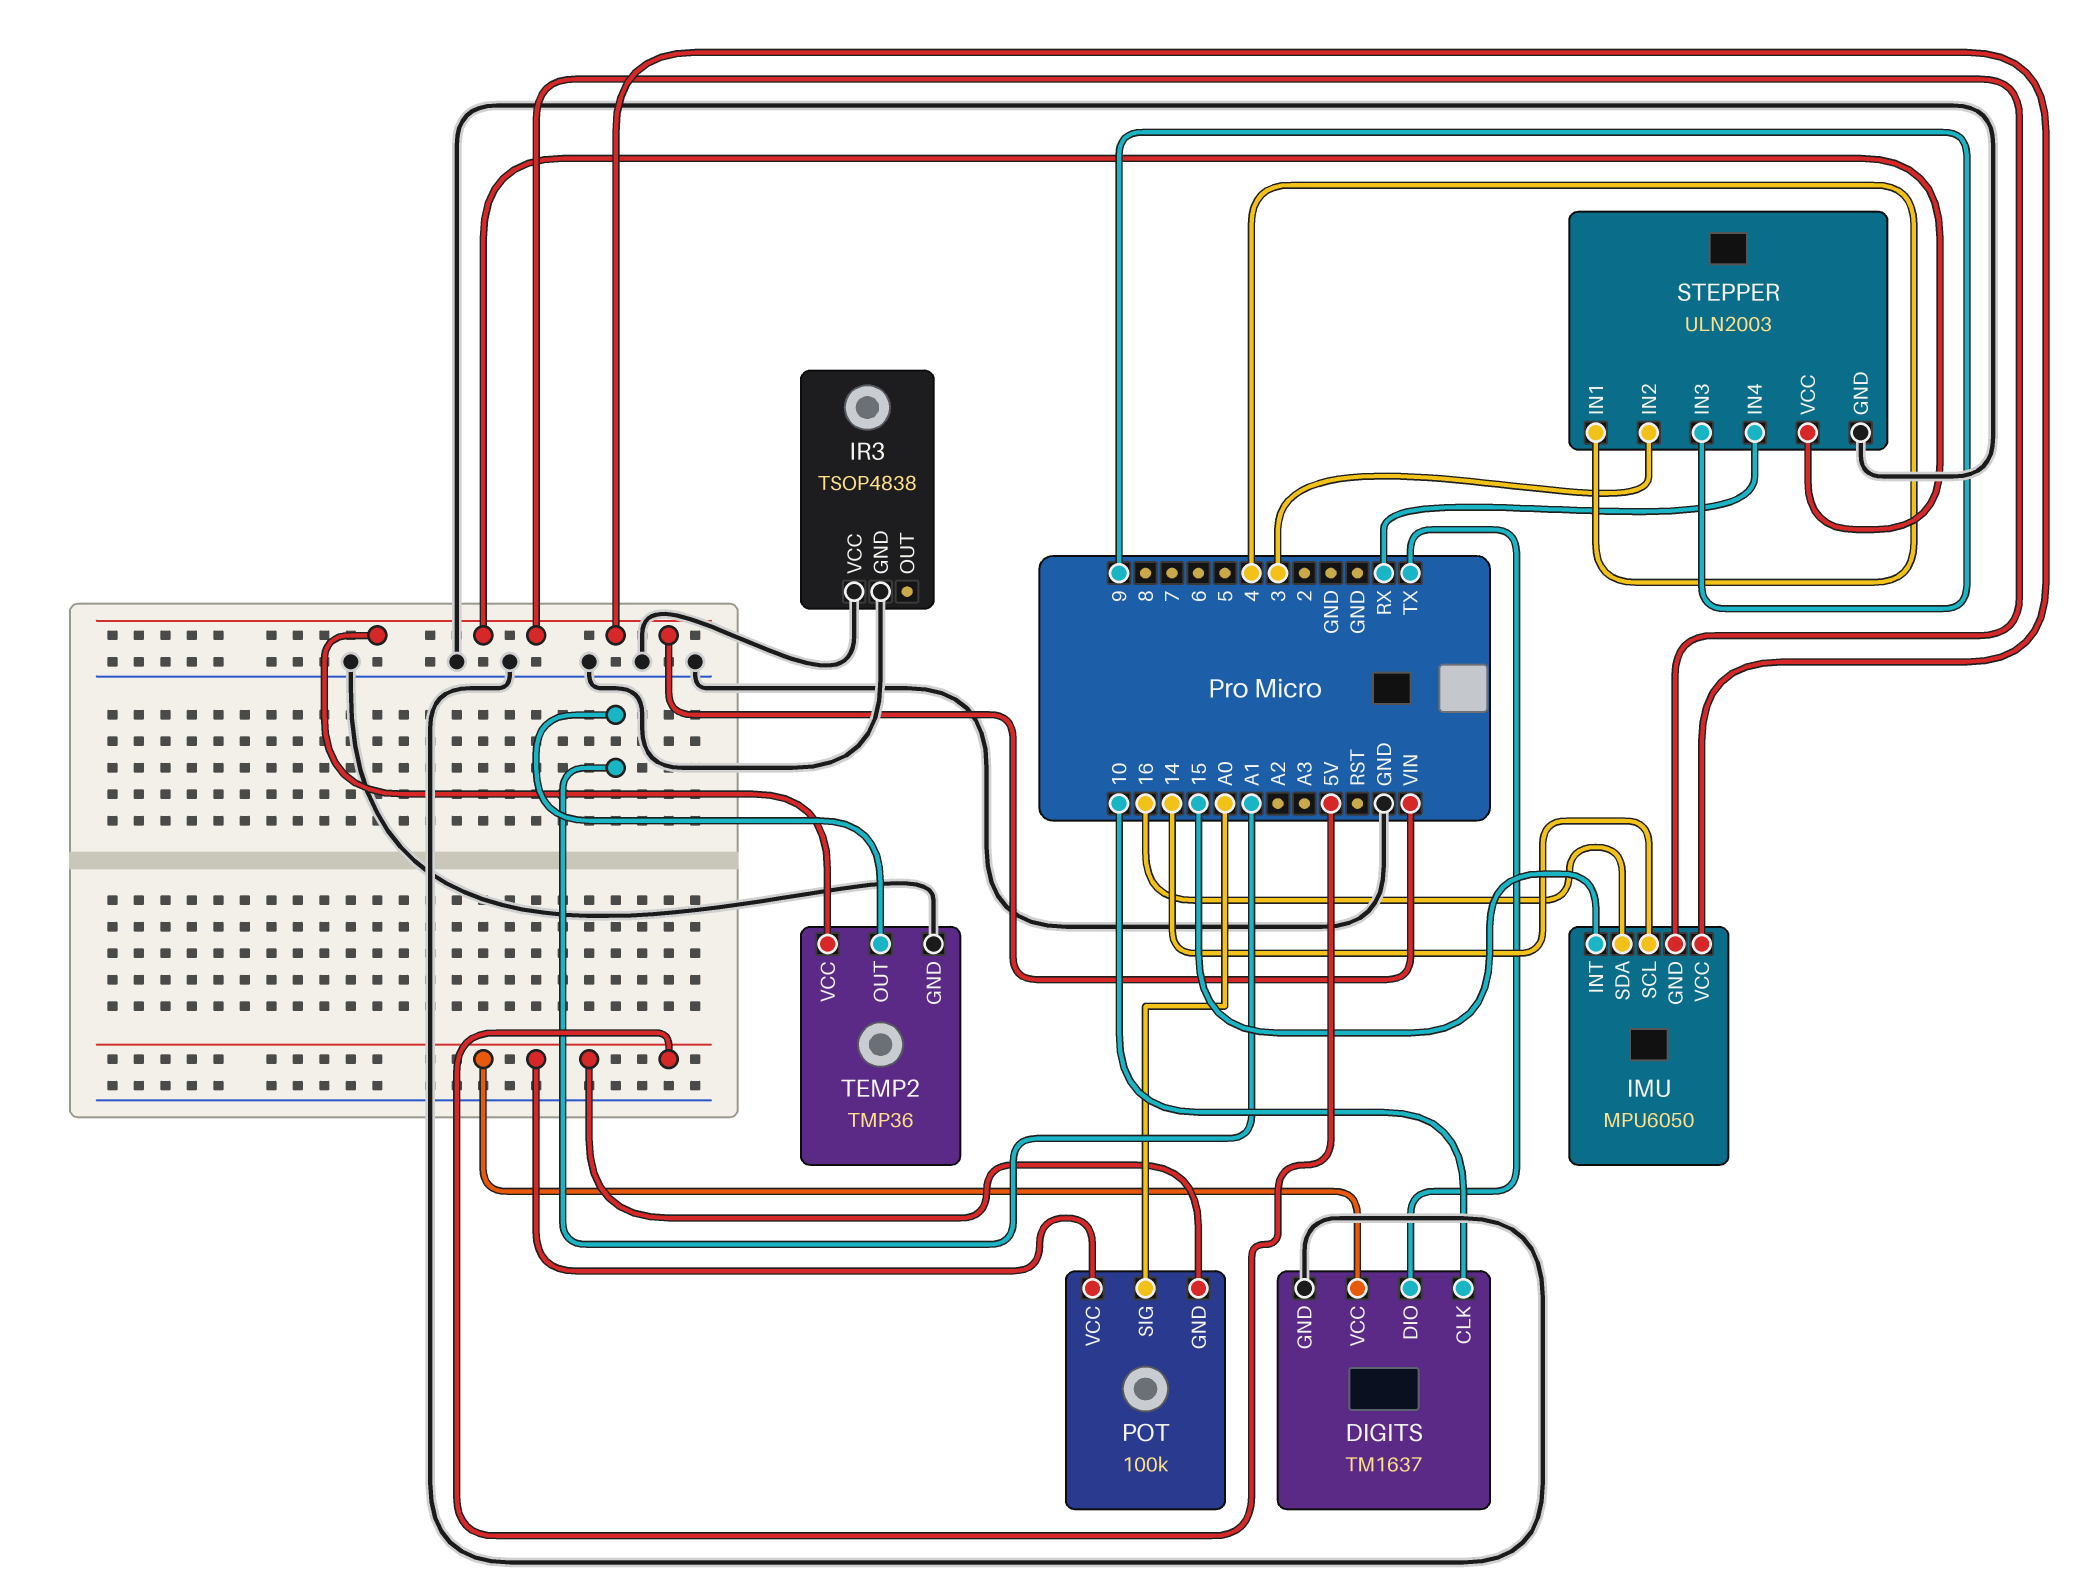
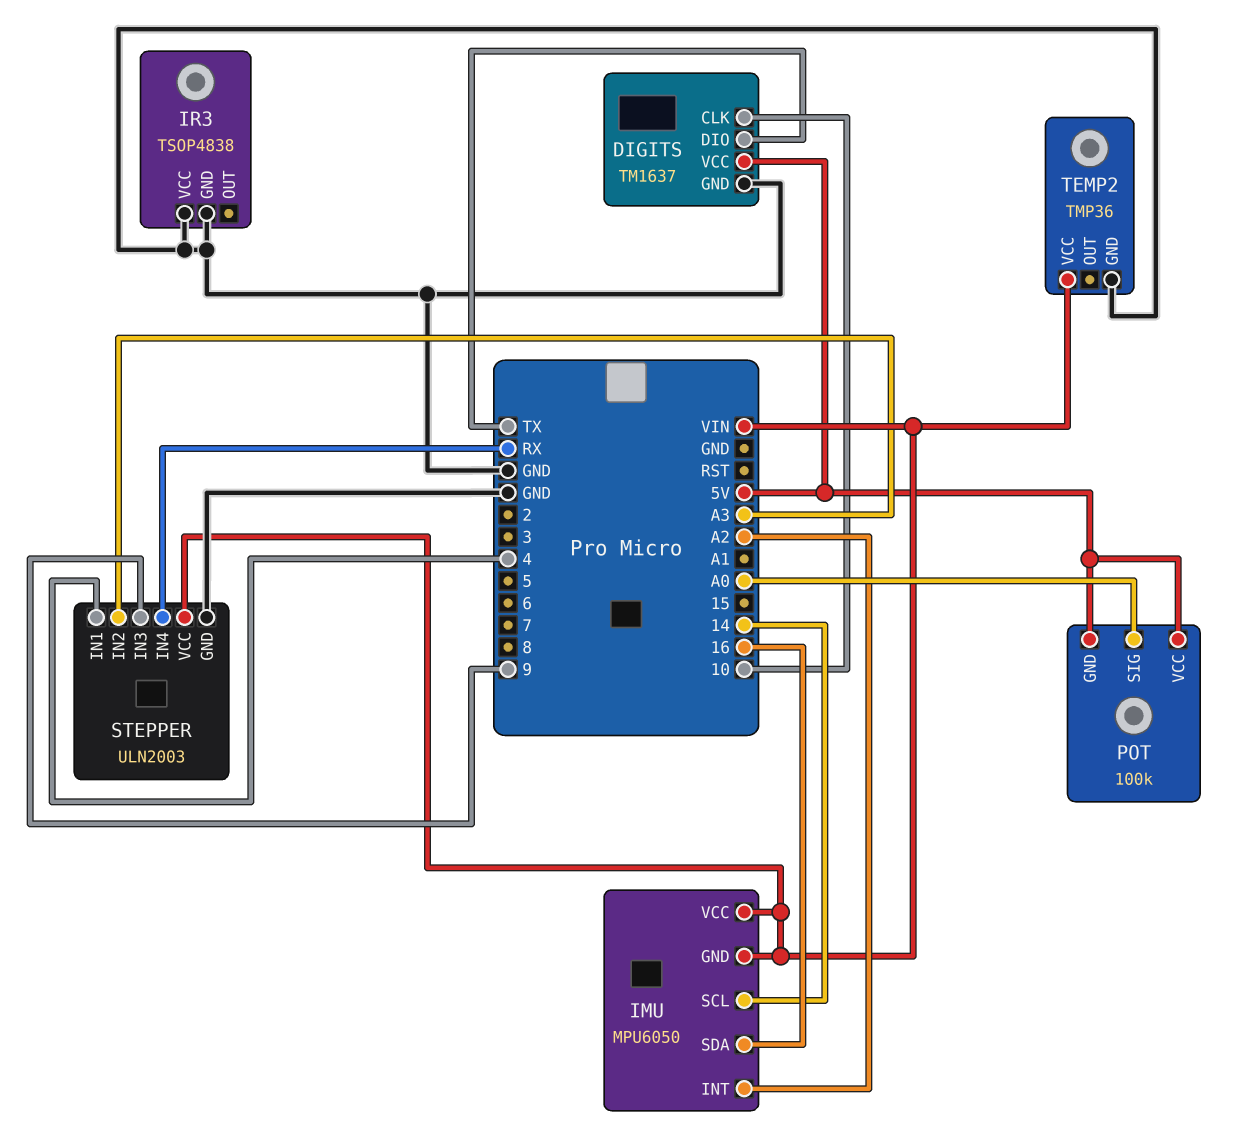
IMU pin INT: 15 -> A2
STEPPER pin IN2: 3 -> A3
TEMP2 pin OUT: A1 -> none

